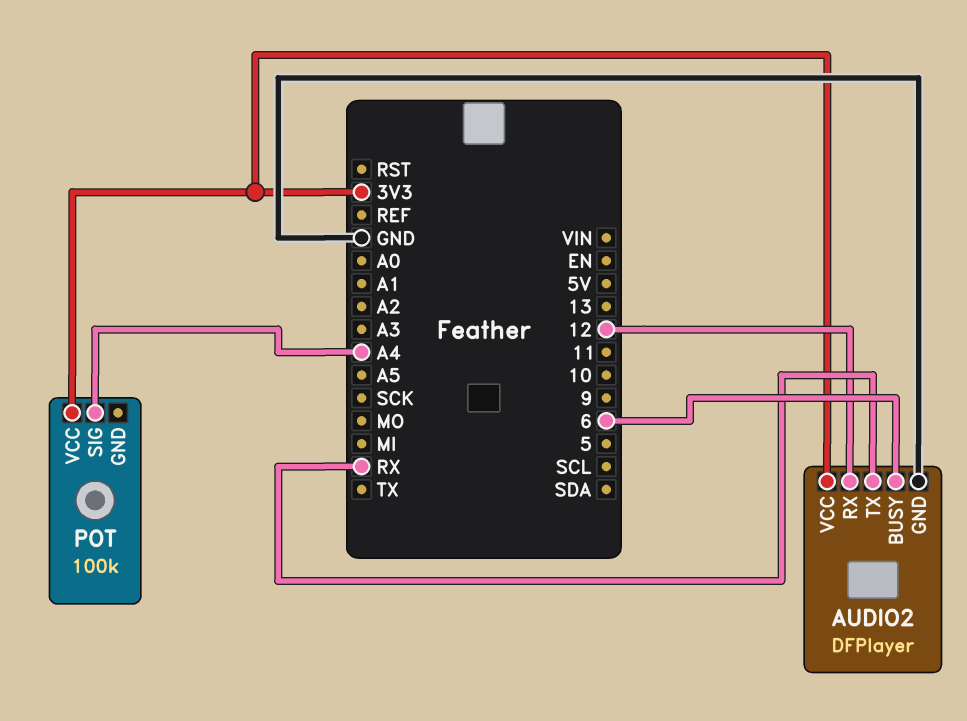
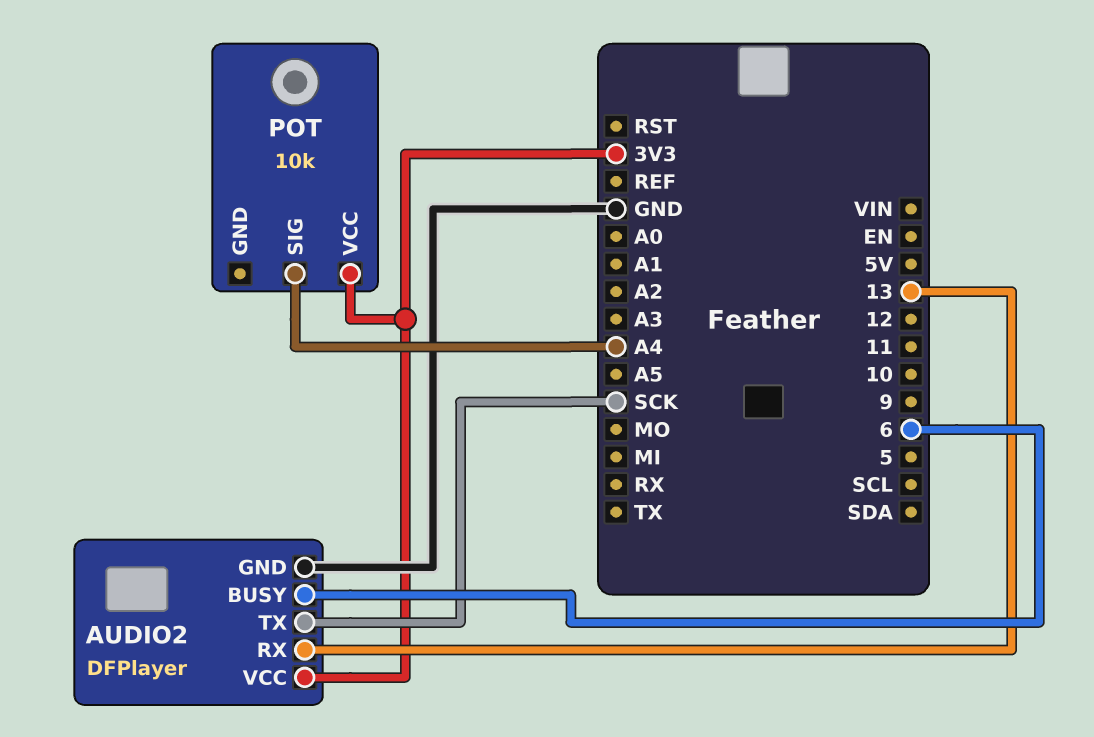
AUDIO2 pin RX: 12 -> 13
AUDIO2 pin TX: RX -> SCK
POT: 100k -> 10k

